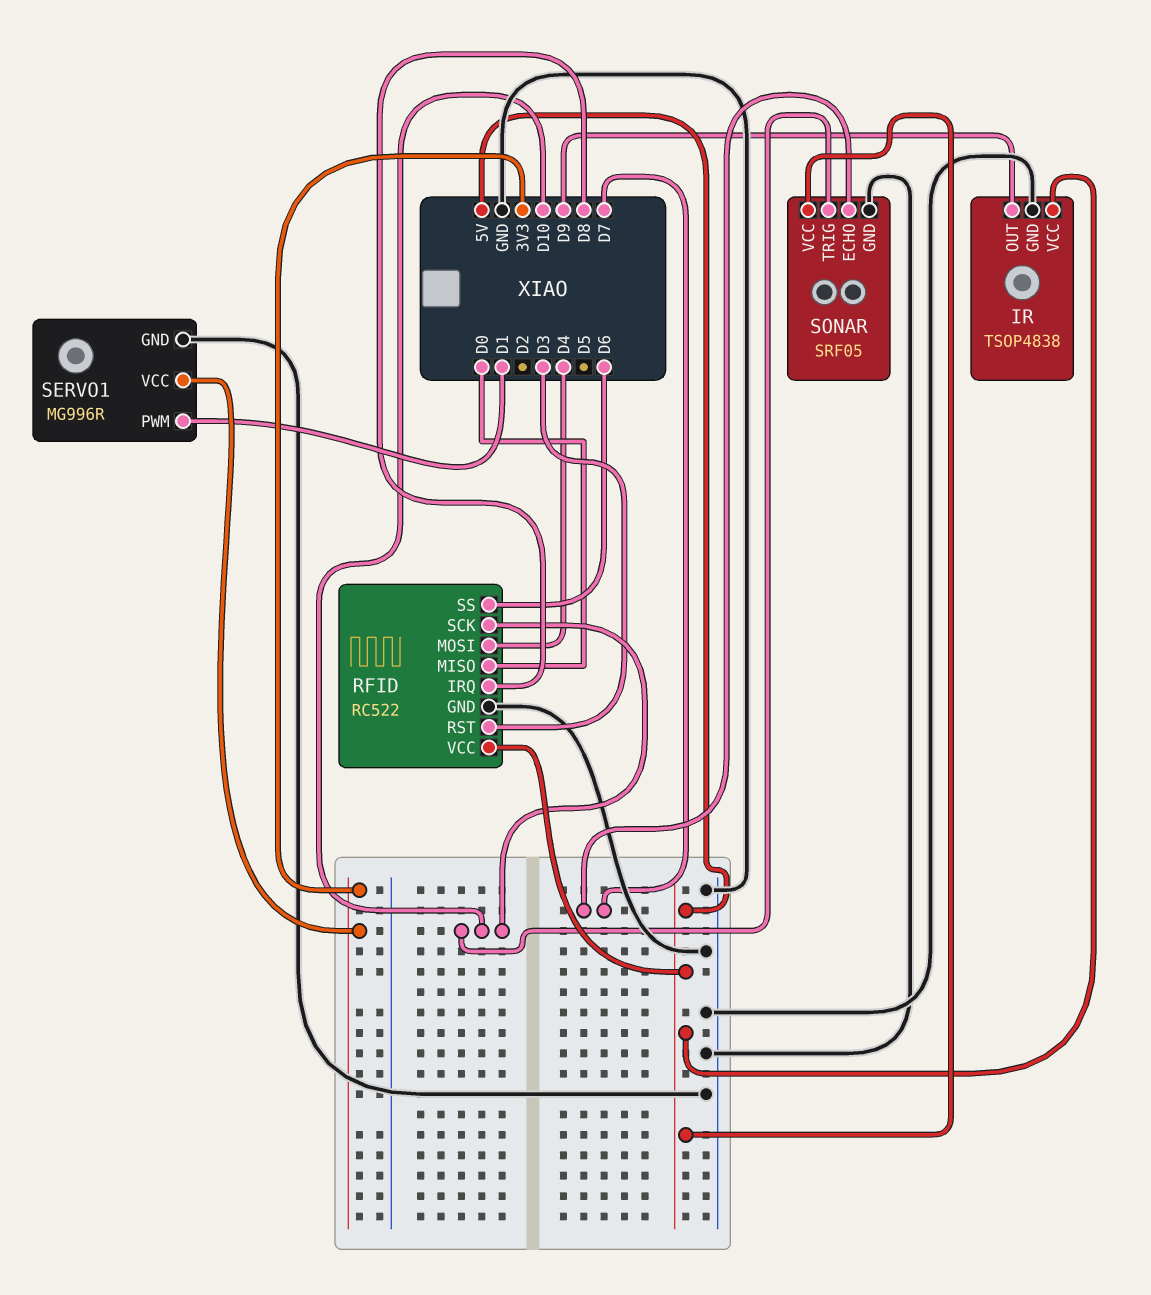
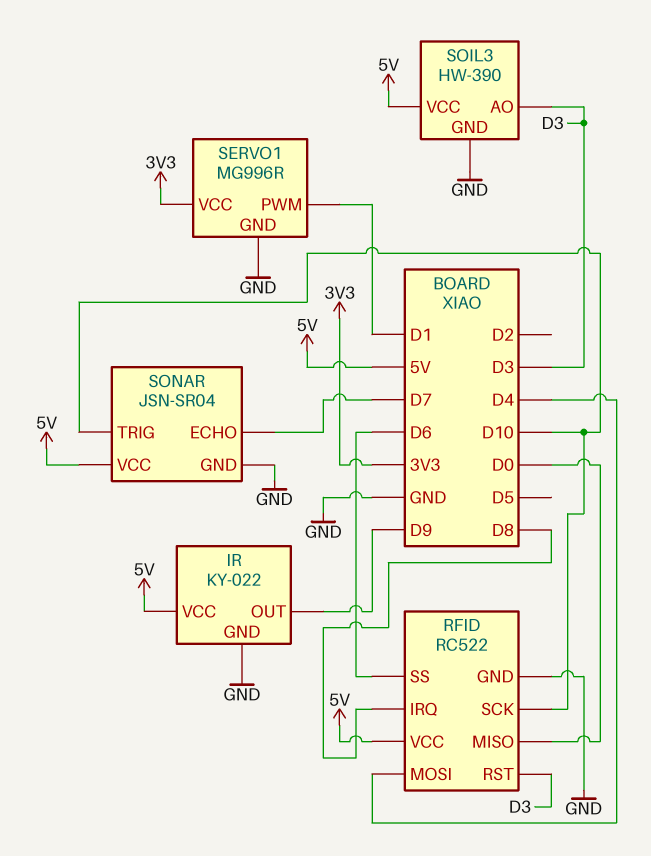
IR: TSOP4838 -> KY-022
SOIL3: none -> HW-390
SOIL3 pin AO: none -> D3
SOIL3 pin GND: none -> GND
SOIL3 pin VCC: none -> 5V
SONAR: SRF05 -> JSN-SR04

